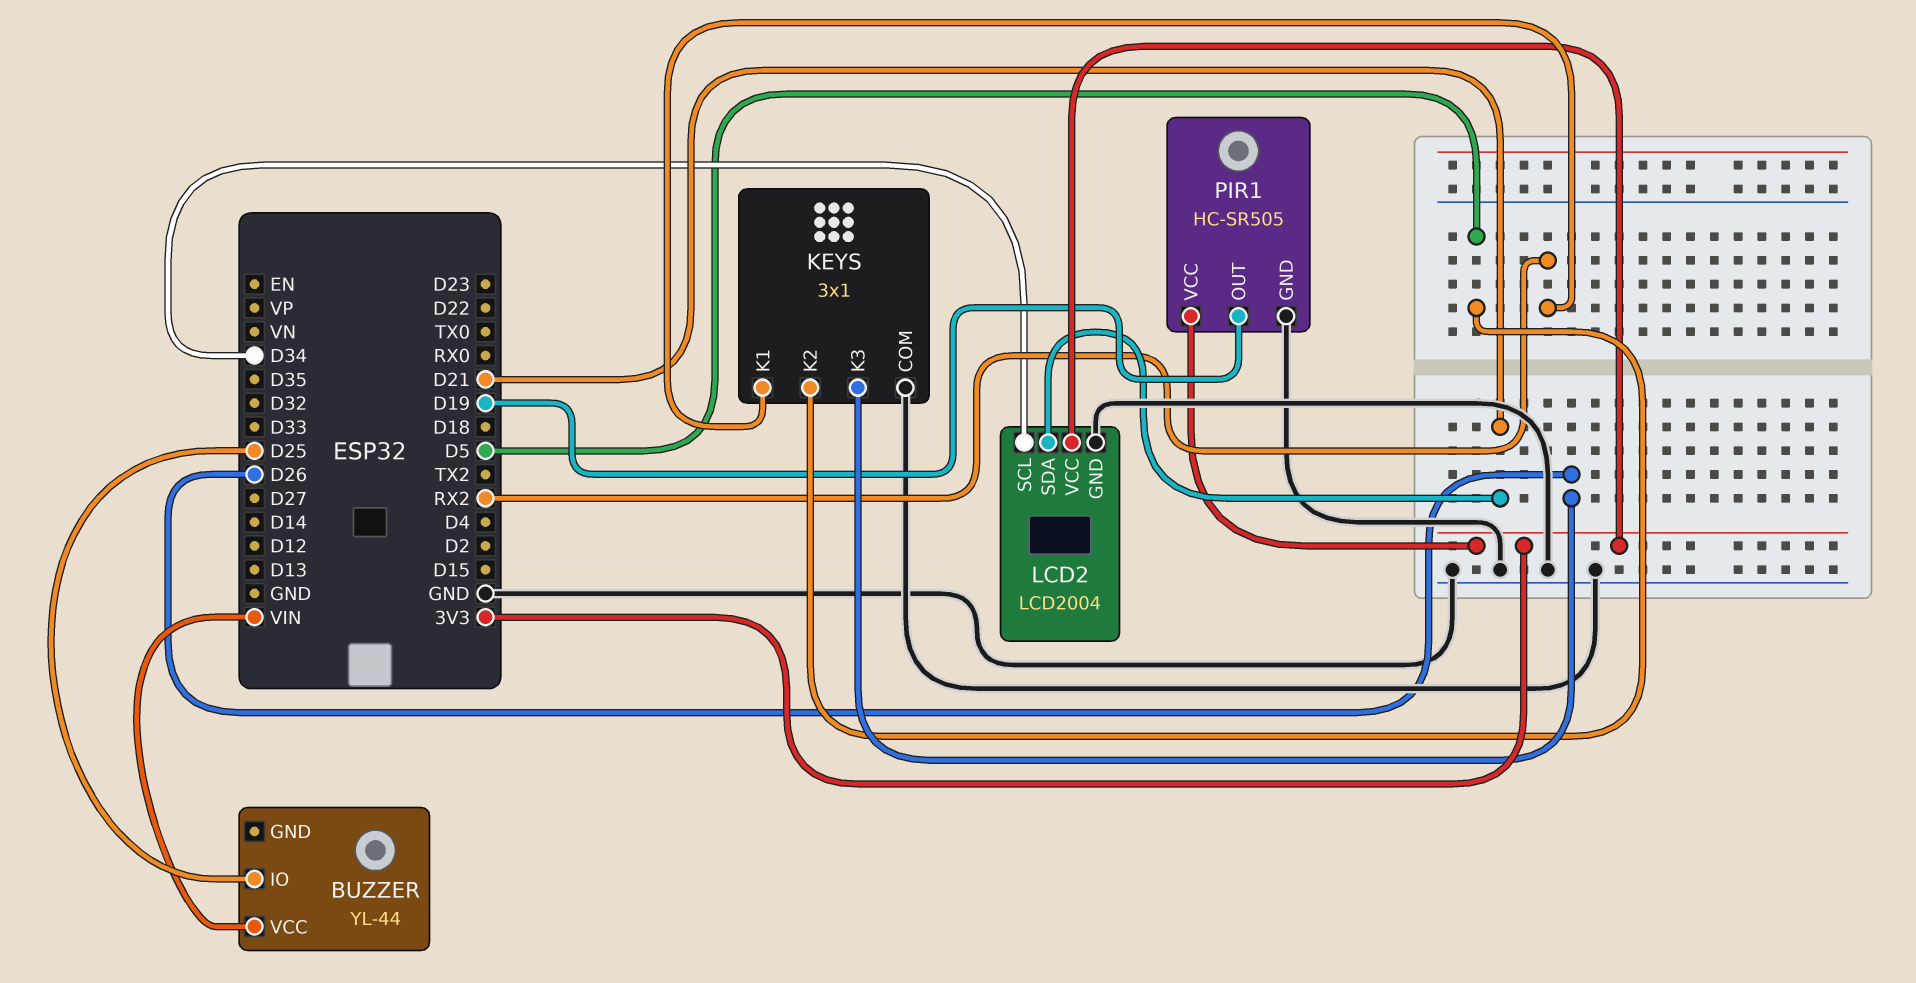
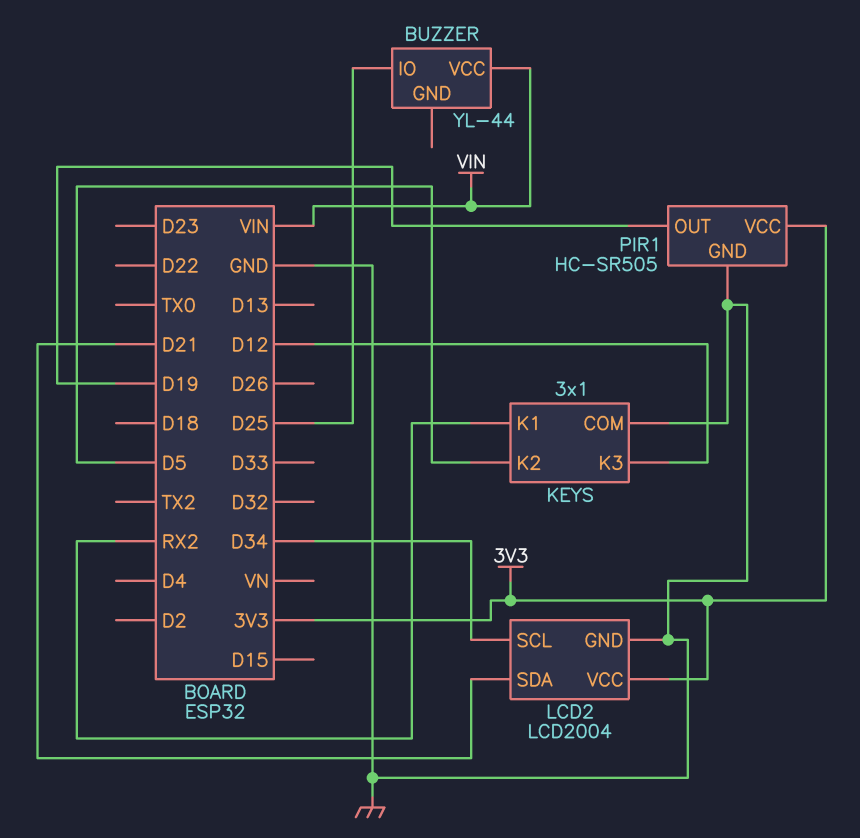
KEYS pin K3: D26 -> D12

